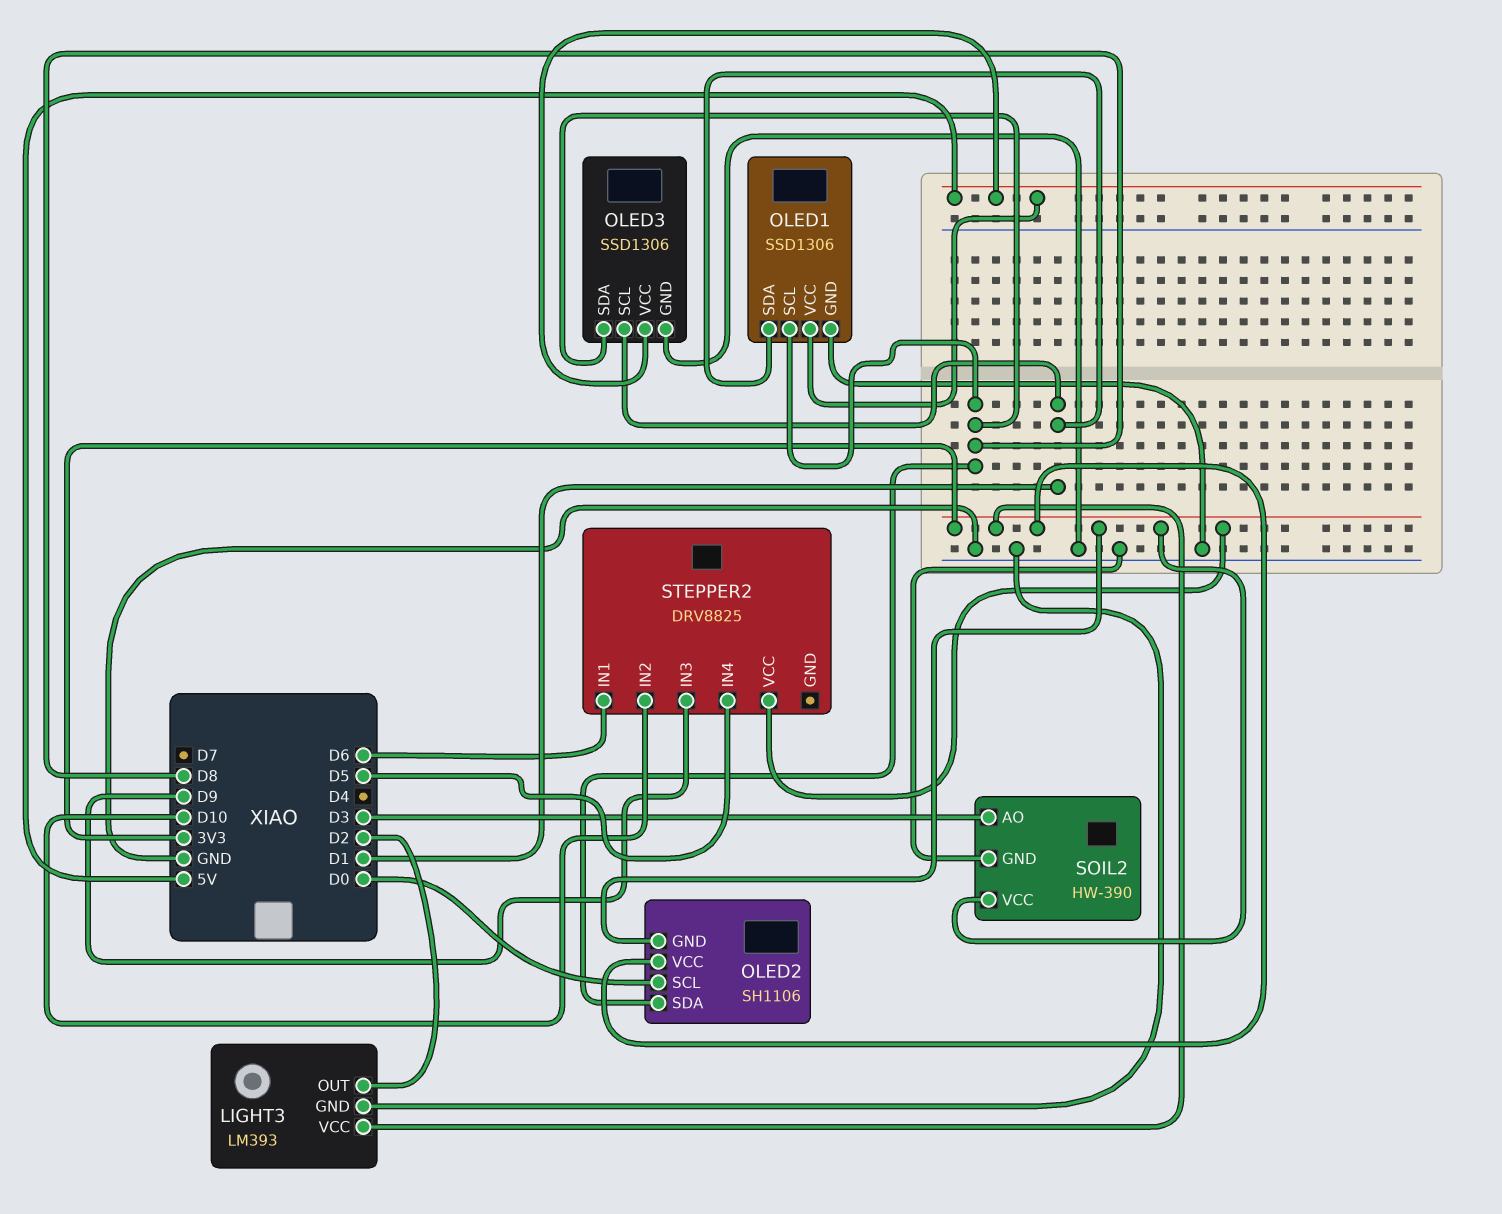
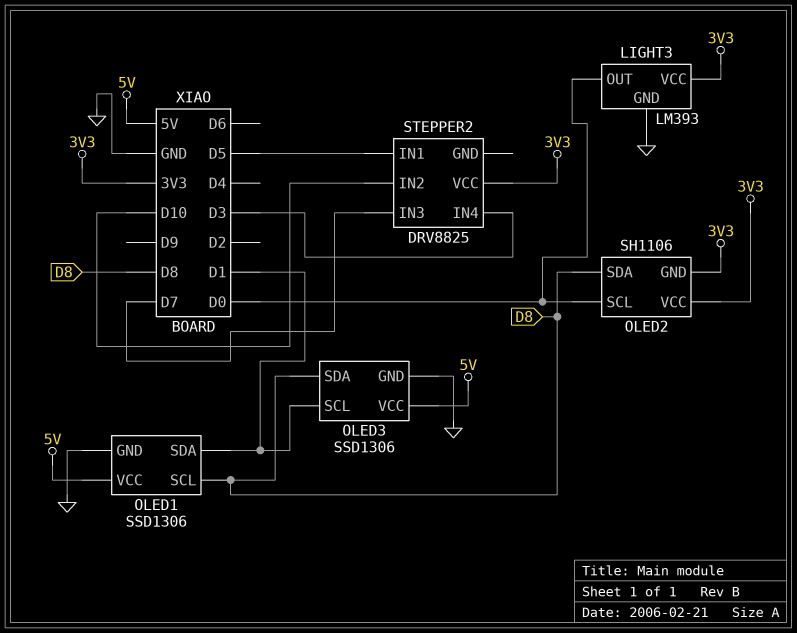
LIGHT3 pin OUT: D2 -> D0
SOIL2: HW-390 -> none
SOIL2 pin AO: D3 -> none
SOIL2 pin GND: GND -> none
SOIL2 pin VCC: 3V3 -> none
STEPPER2 pin IN1: D6 -> D5
STEPPER2 pin IN3: D9 -> D7
STEPPER2 pin IN4: D5 -> D3

